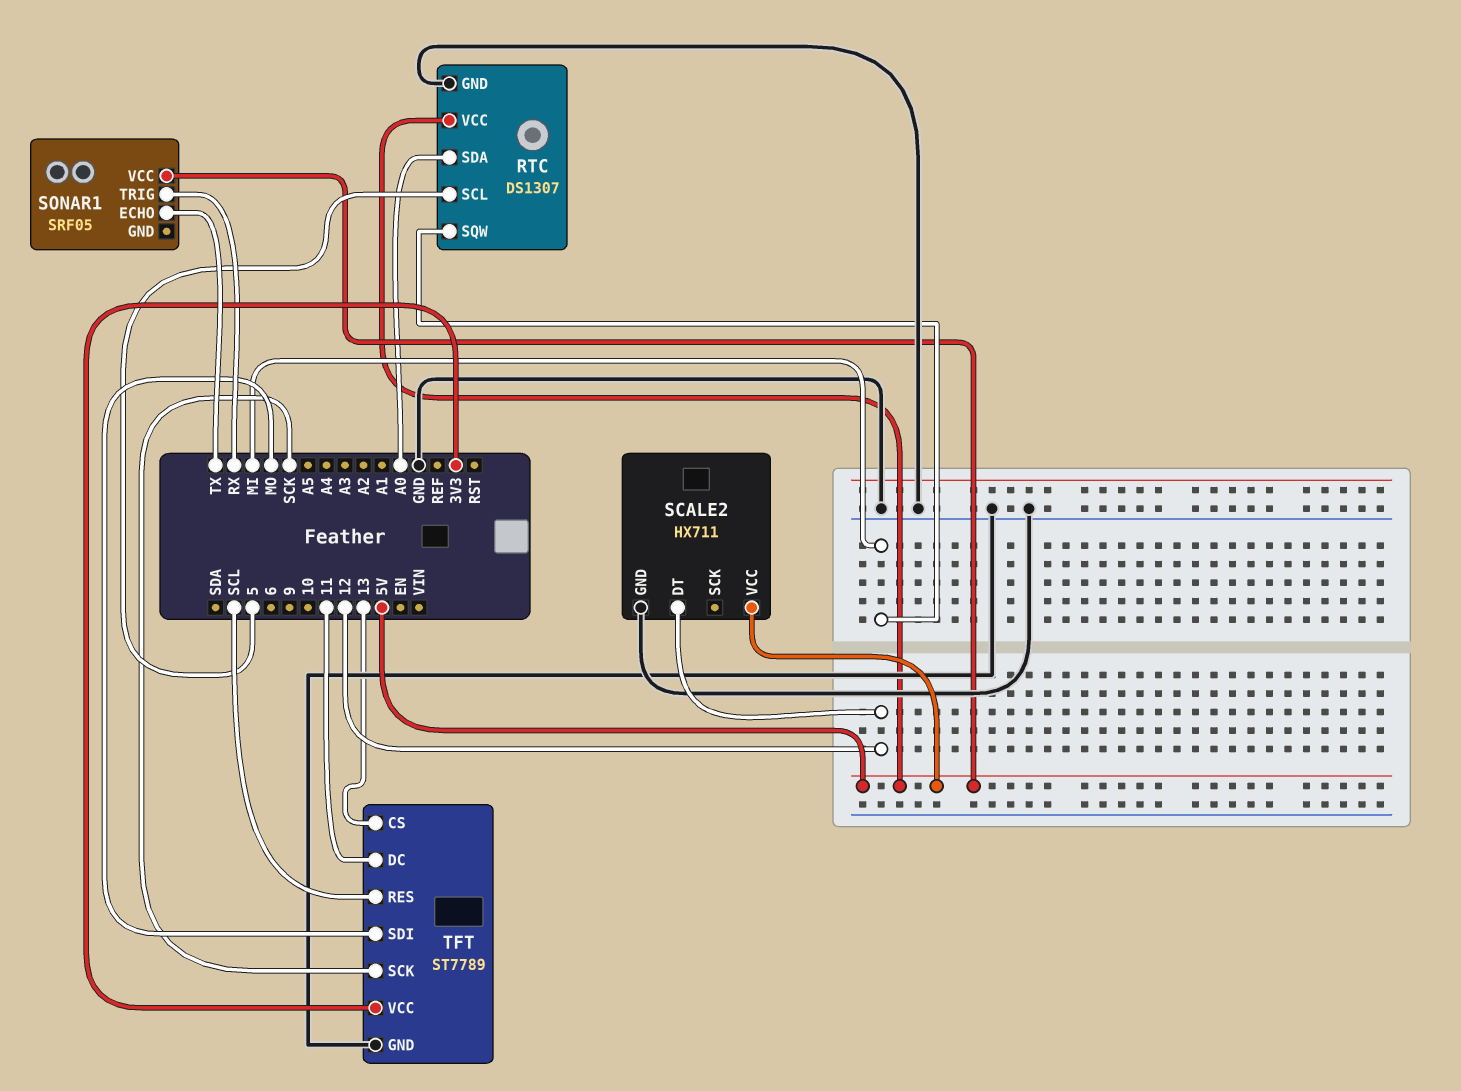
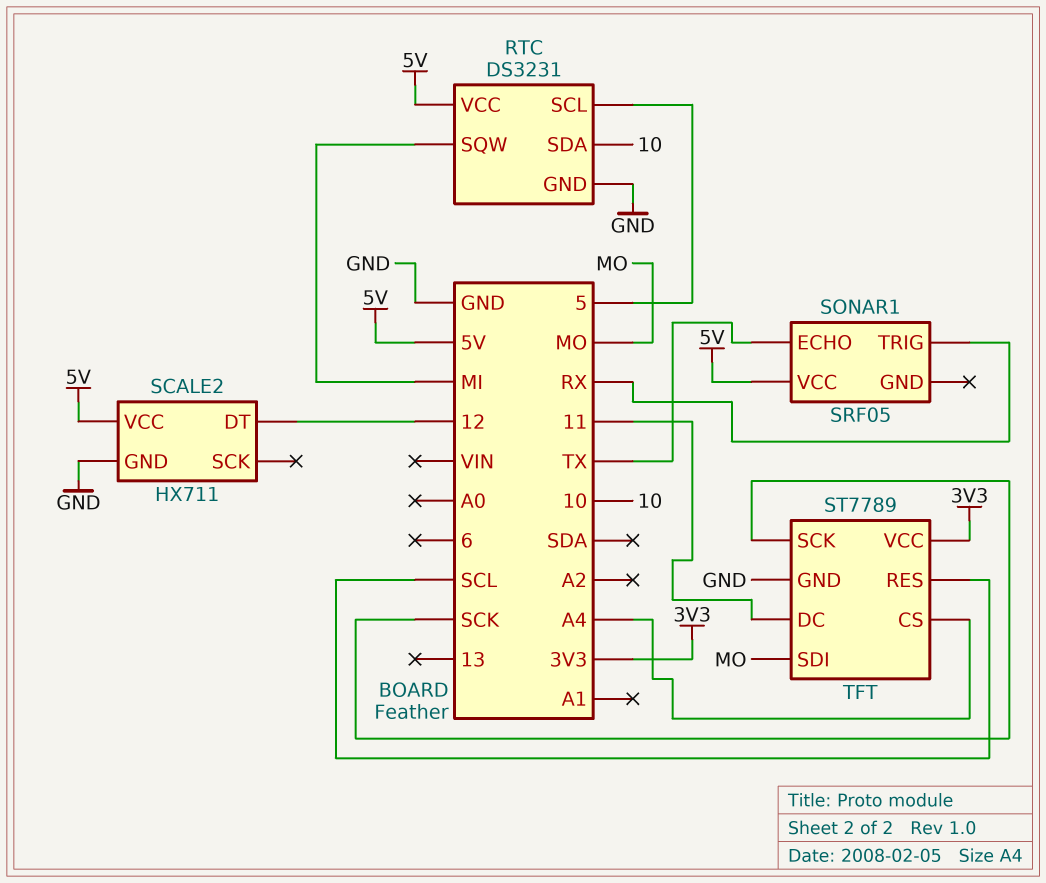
RTC: DS1307 -> DS3231
RTC pin SDA: A0 -> 10
TFT pin CS: 13 -> A4

